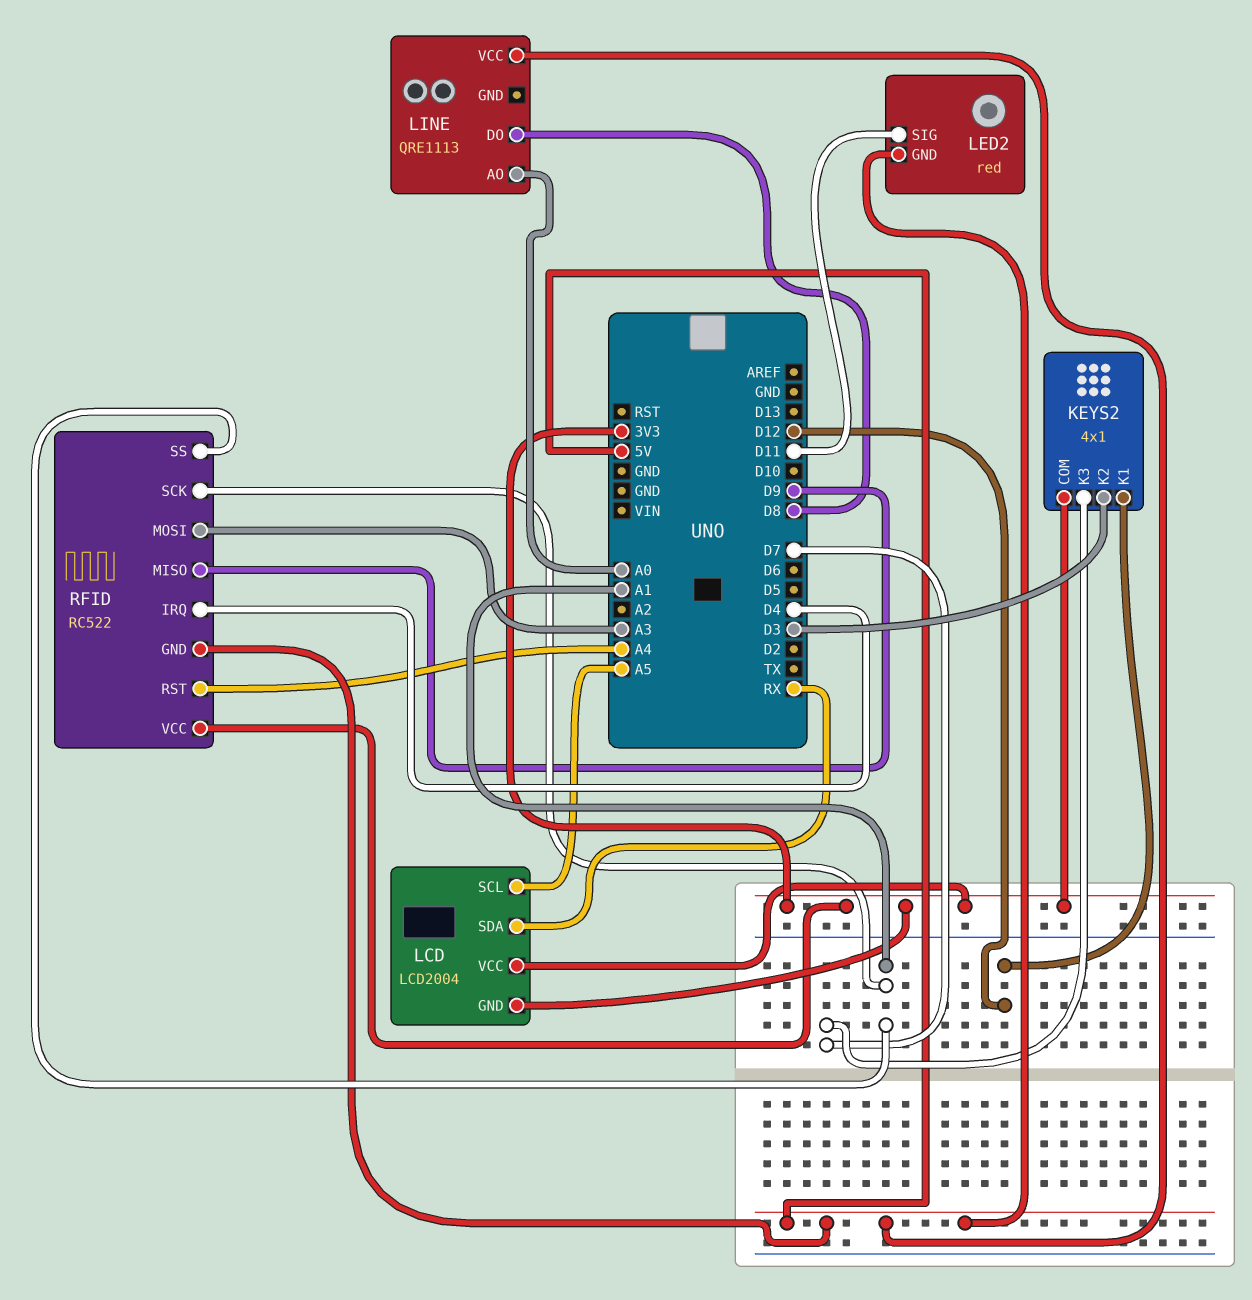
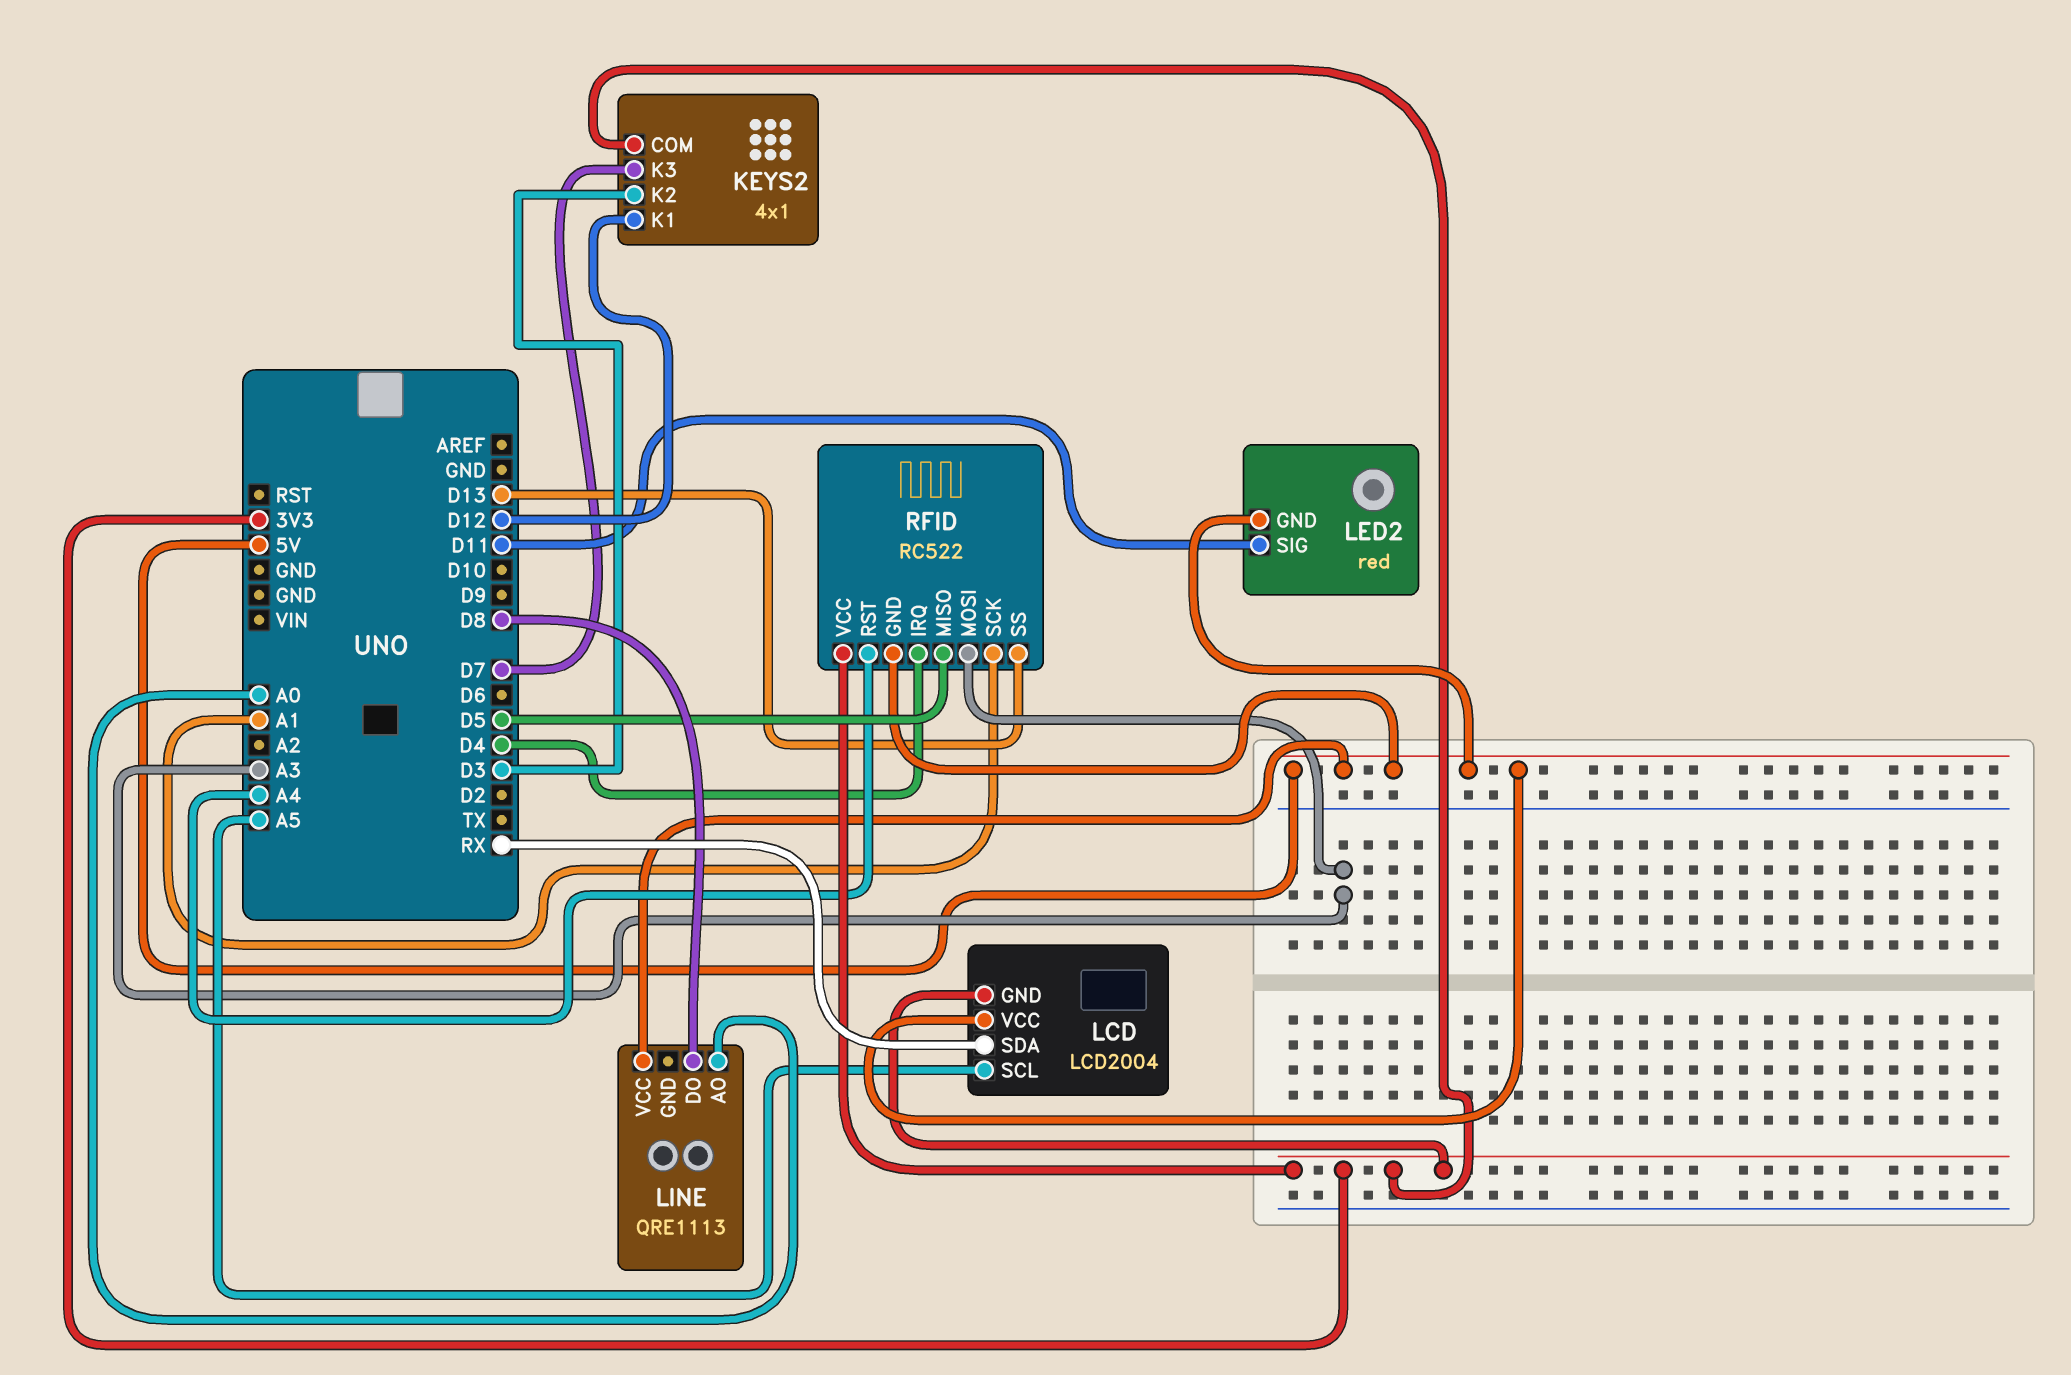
LCD pin VCC: 3V3 -> 5V
RFID pin MISO: D9 -> D5
RFID pin SS: A1 -> D13

